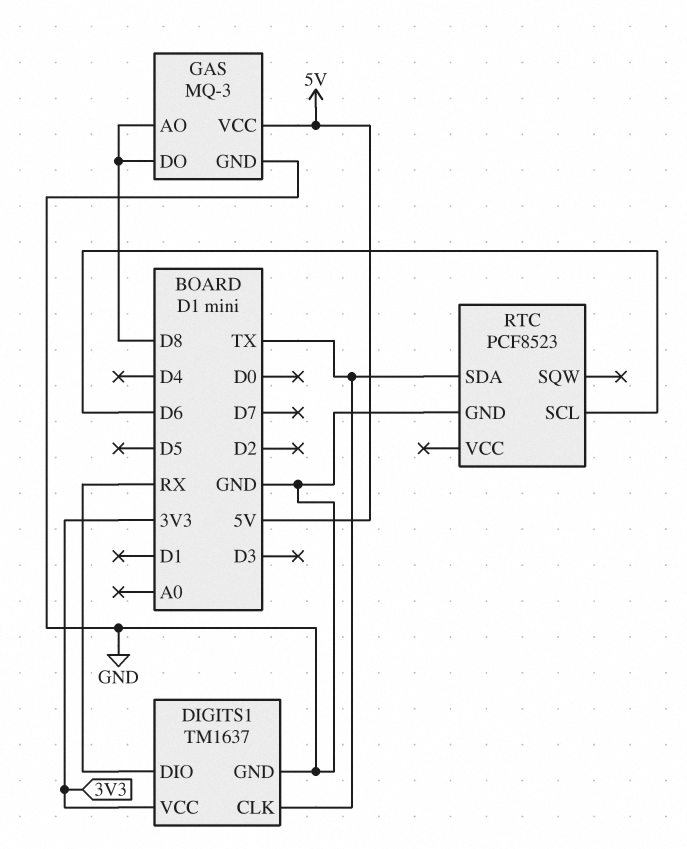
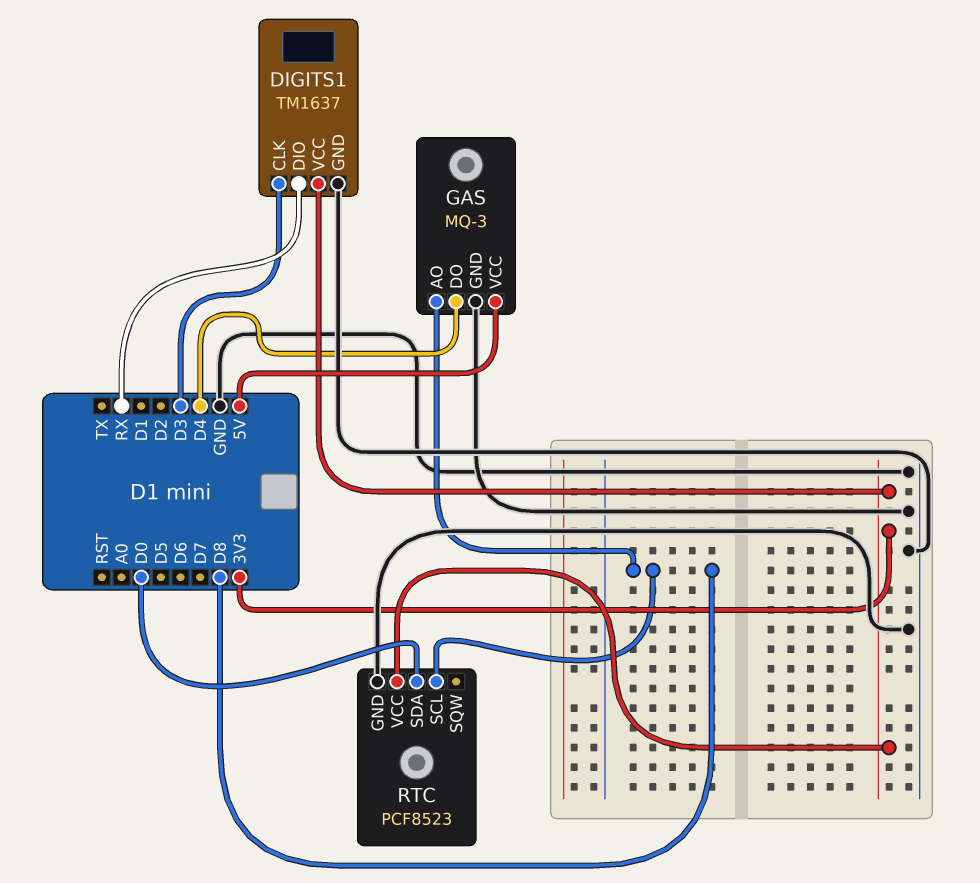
DIGITS1 pin CLK: TX -> D3
GAS pin DO: D8 -> D4
RTC pin SCL: D6 -> D8
RTC pin SDA: TX -> D0
RTC pin VCC: none -> 3V3

